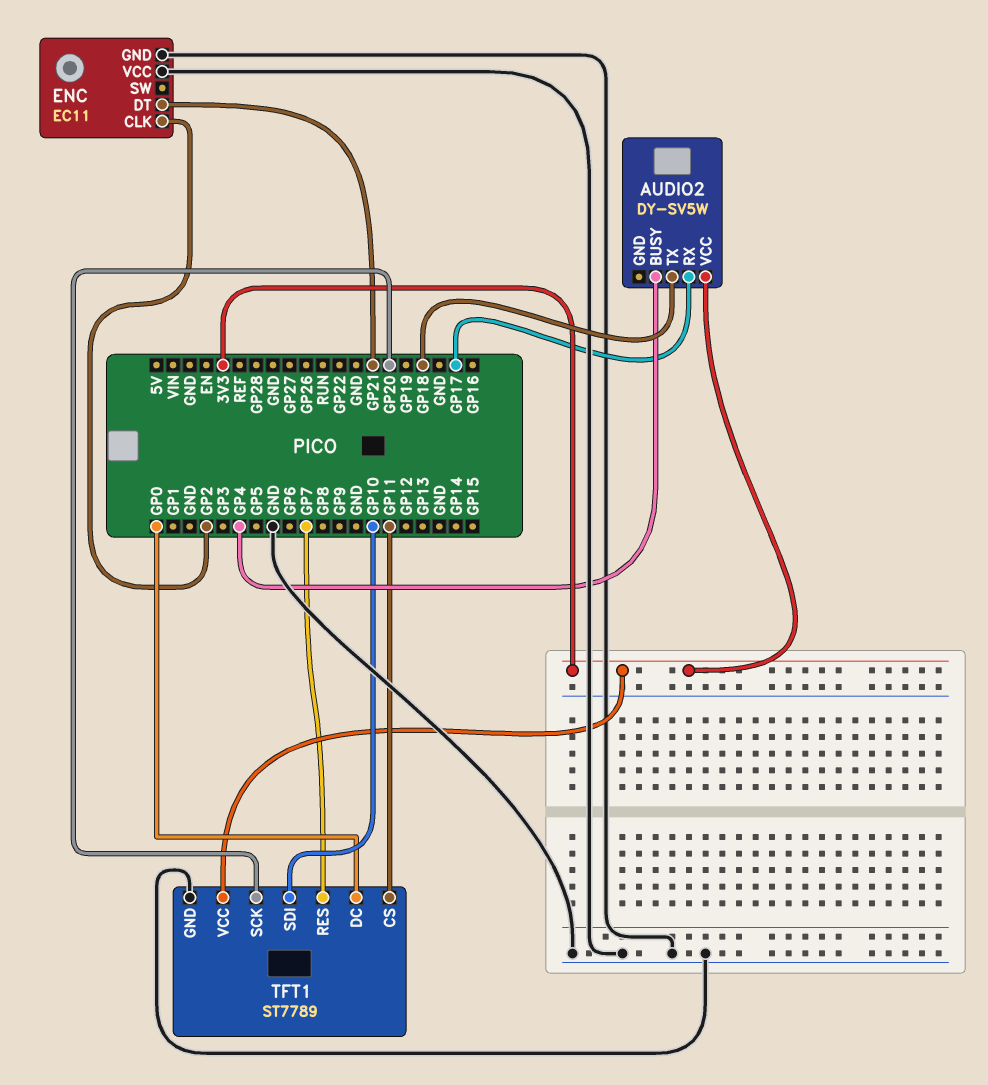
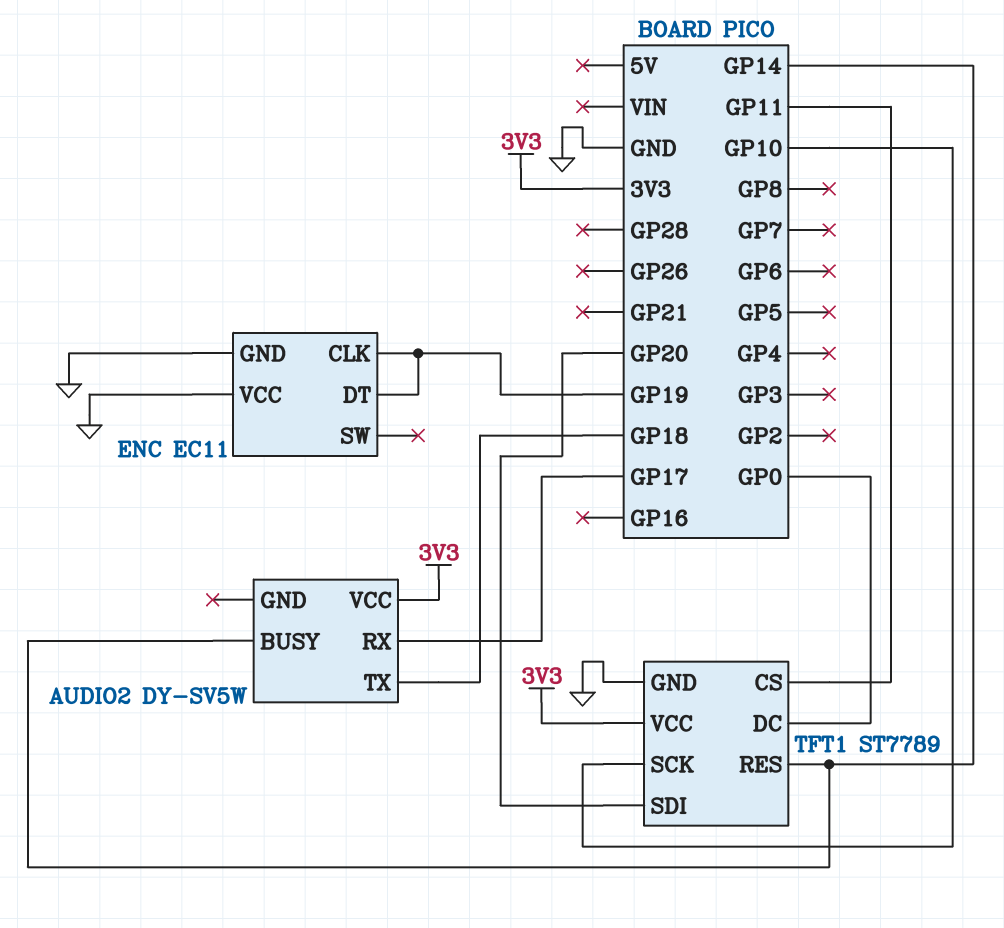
AUDIO2 pin BUSY: GP4 -> GP14
ENC pin CLK: GP2 -> GP19
ENC pin DT: GP21 -> GP19
TFT1 pin RES: GP7 -> GP14
TFT1 pin SCK: GP20 -> GP10
TFT1 pin SDI: GP10 -> GP20

